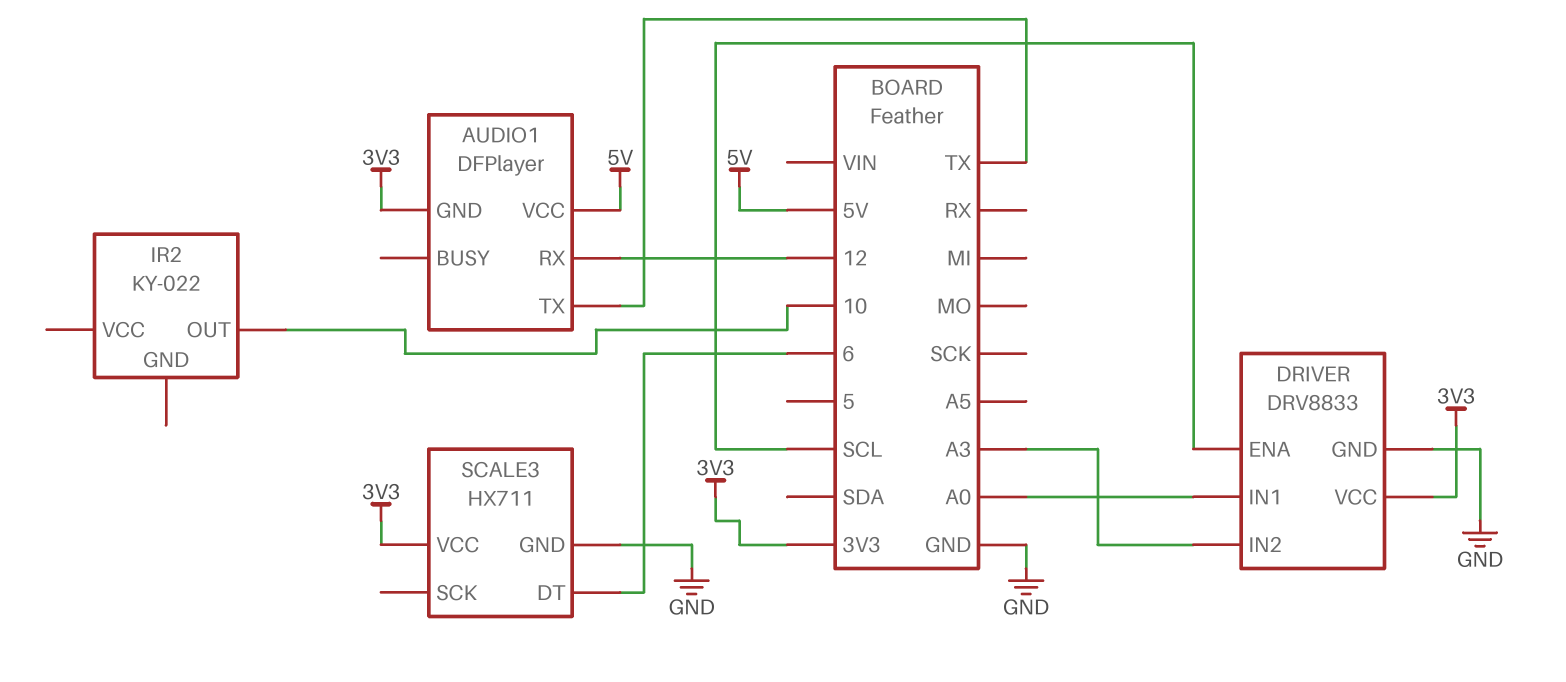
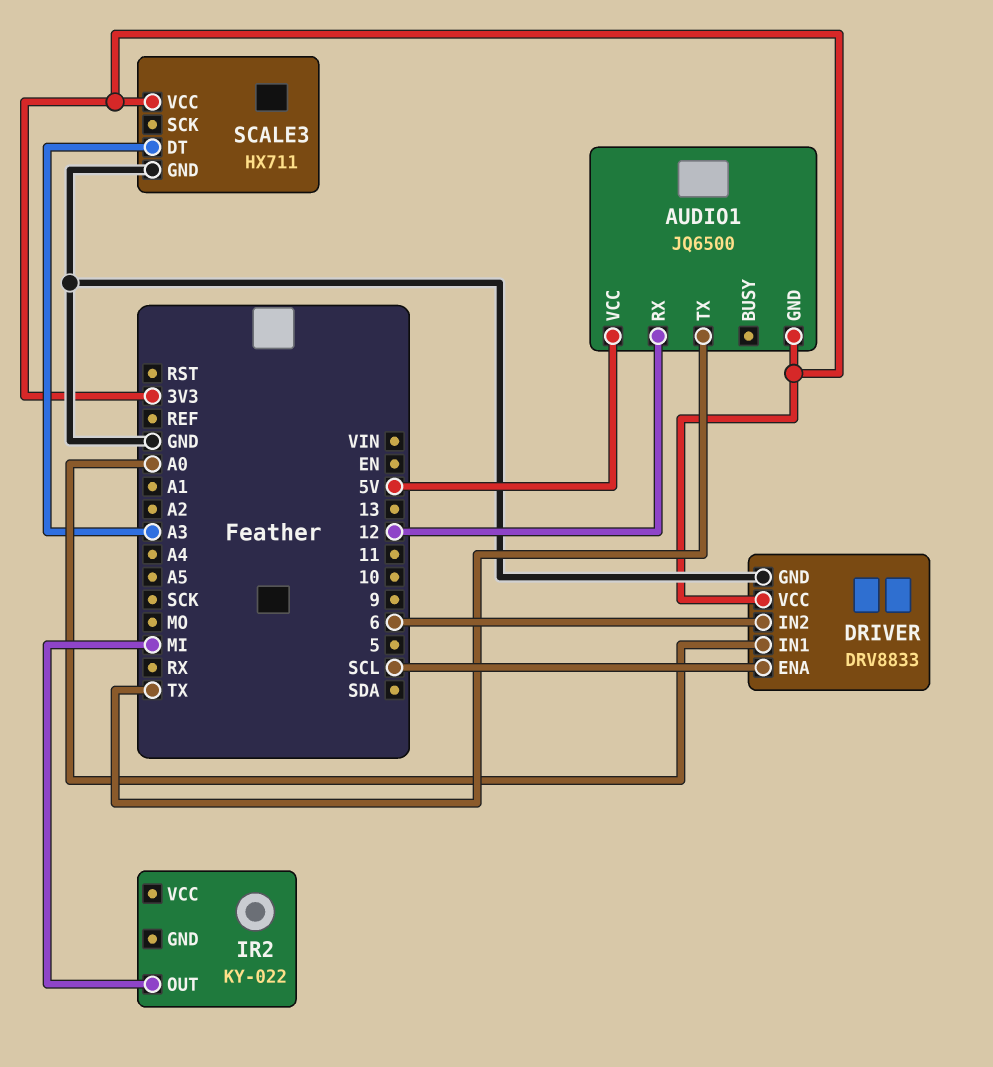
AUDIO1: DFPlayer -> JQ6500
DRIVER pin IN2: A3 -> 6
IR2 pin OUT: 10 -> MI
SCALE3 pin DT: 6 -> A3

